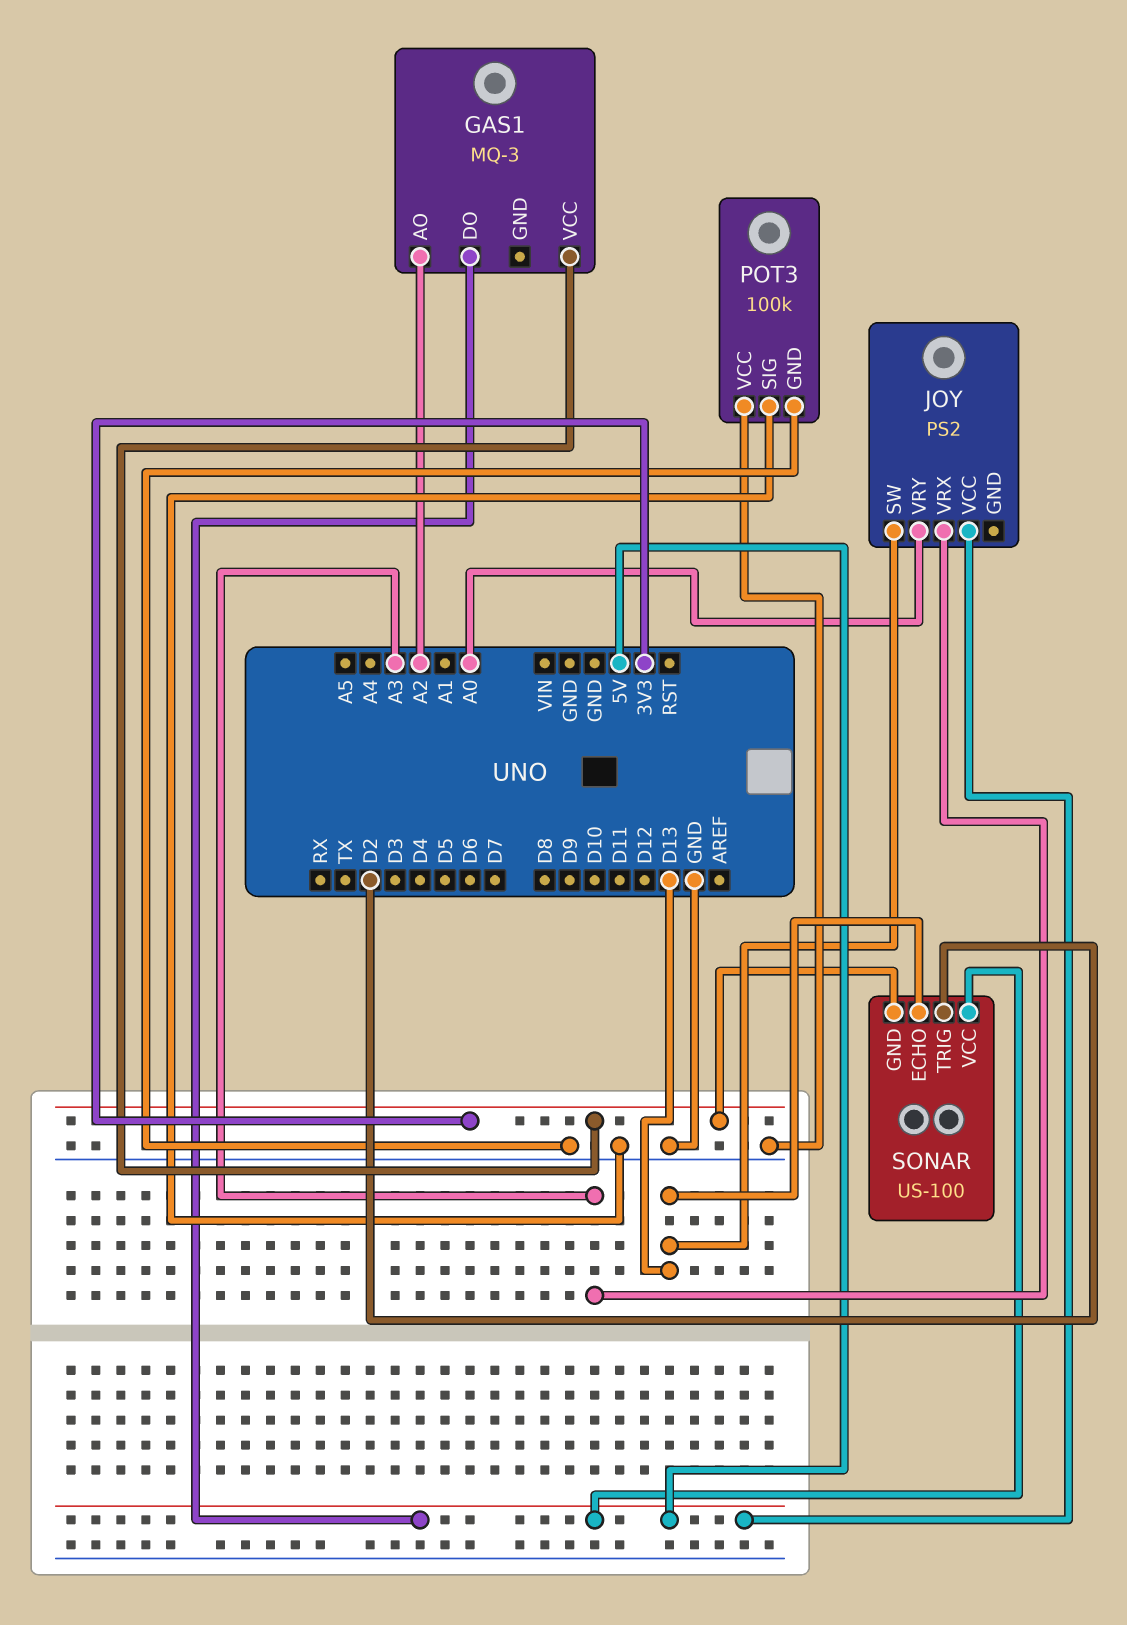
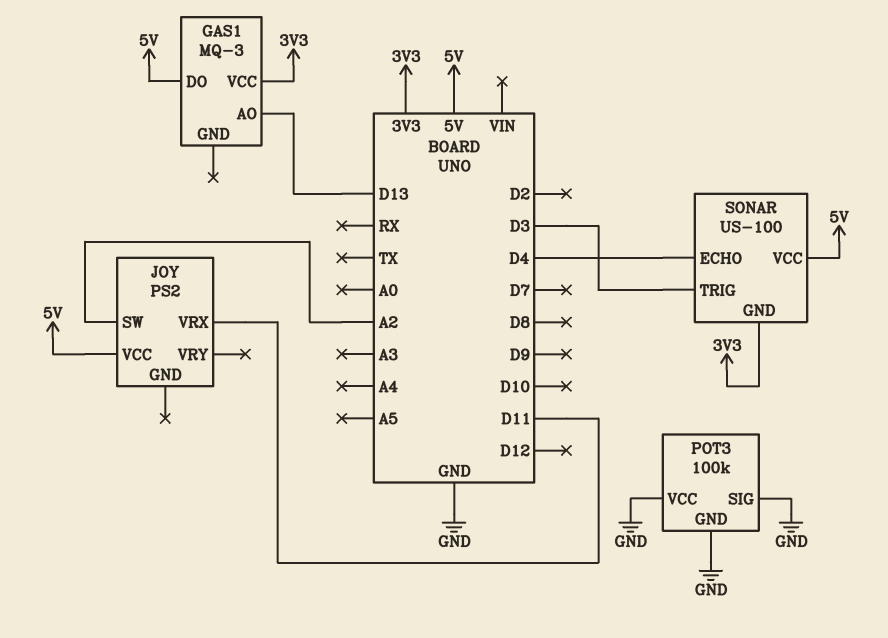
GAS1 pin AO: A2 -> D13
JOY pin SW: D13 -> A2
JOY pin VRX: A3 -> D11
JOY pin VRY: A0 -> none
SONAR pin ECHO: D13 -> D4
SONAR pin TRIG: D2 -> D3

